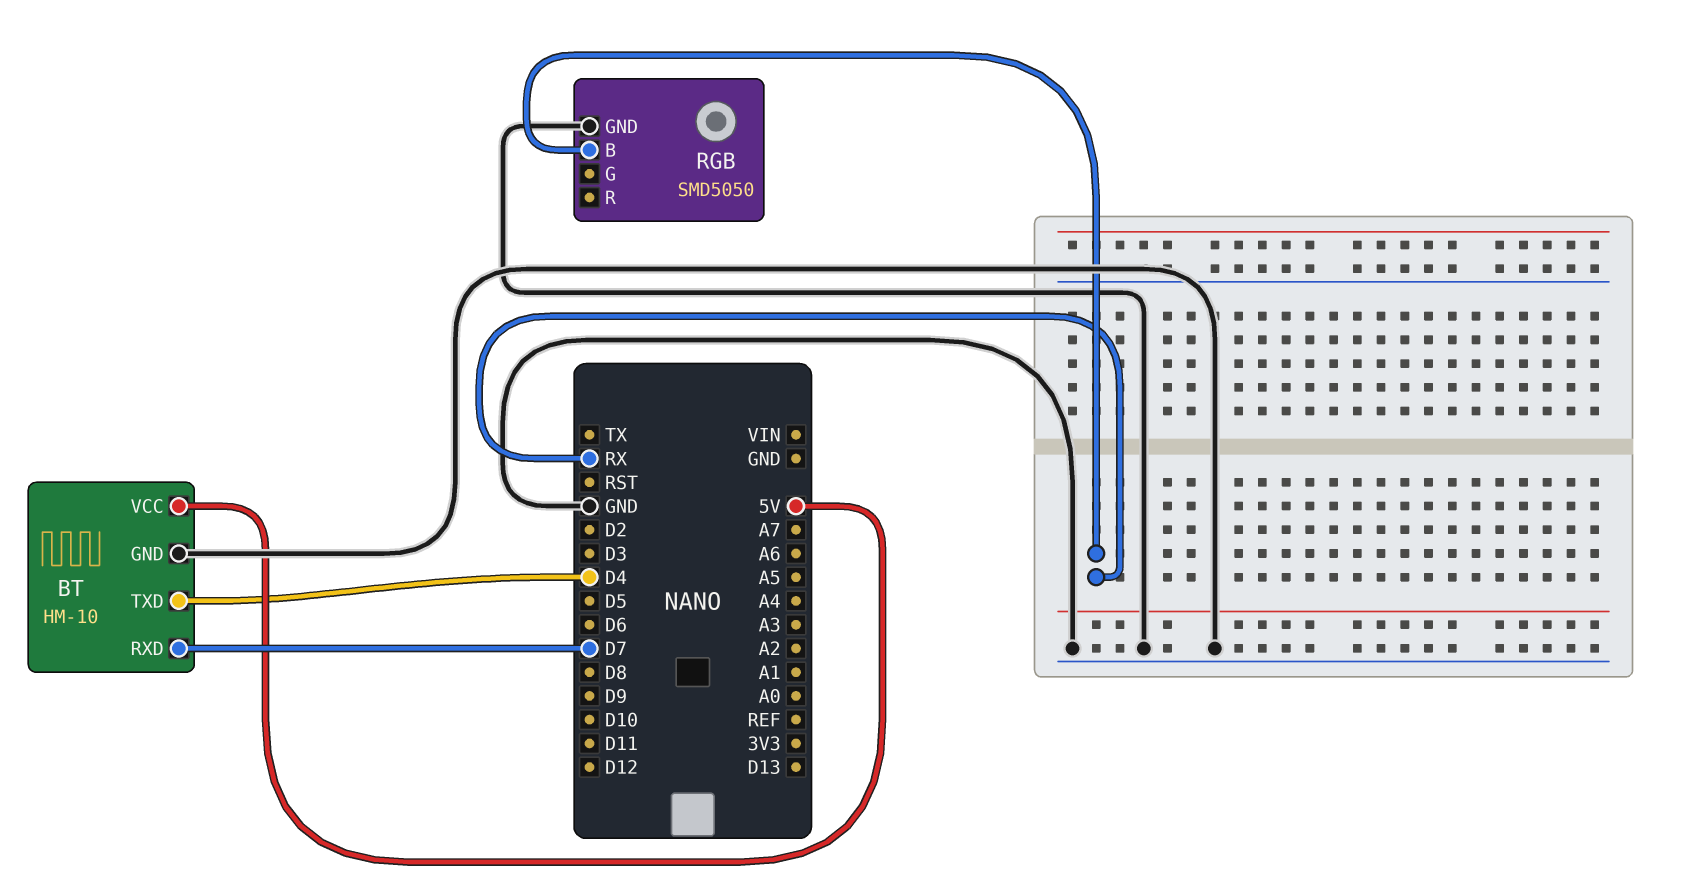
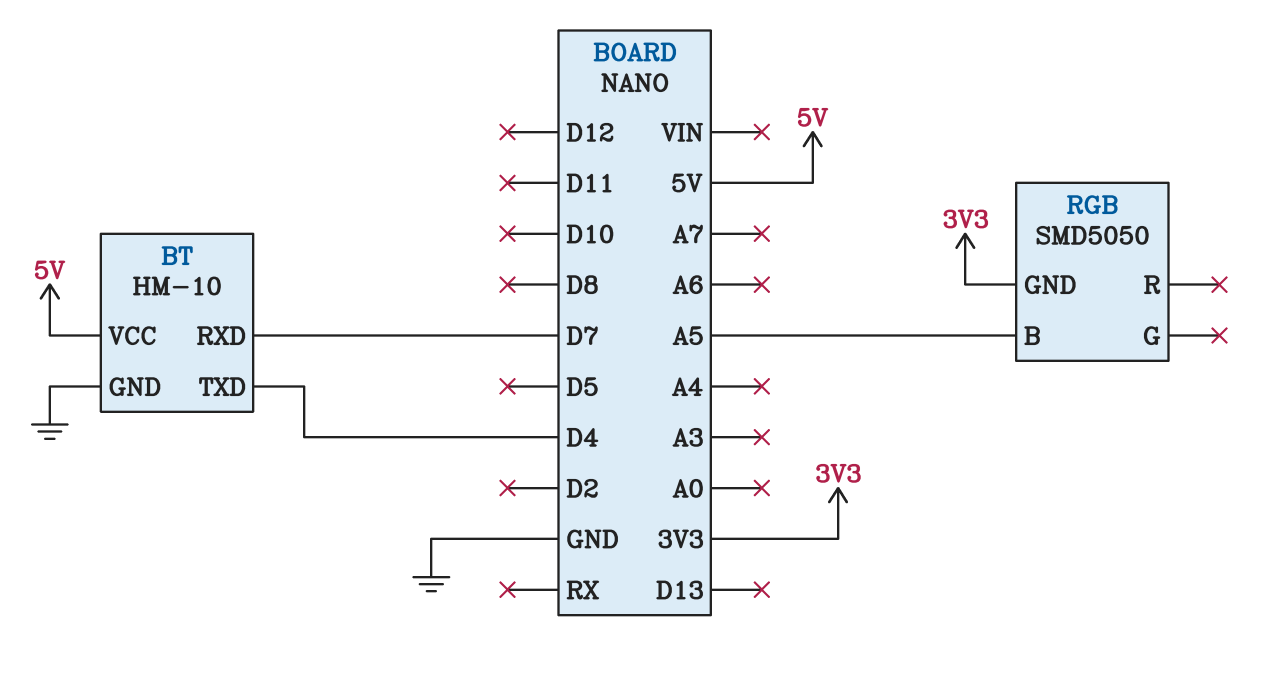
RGB pin B: RX -> A5
RGB pin GND: GND -> 3V3

